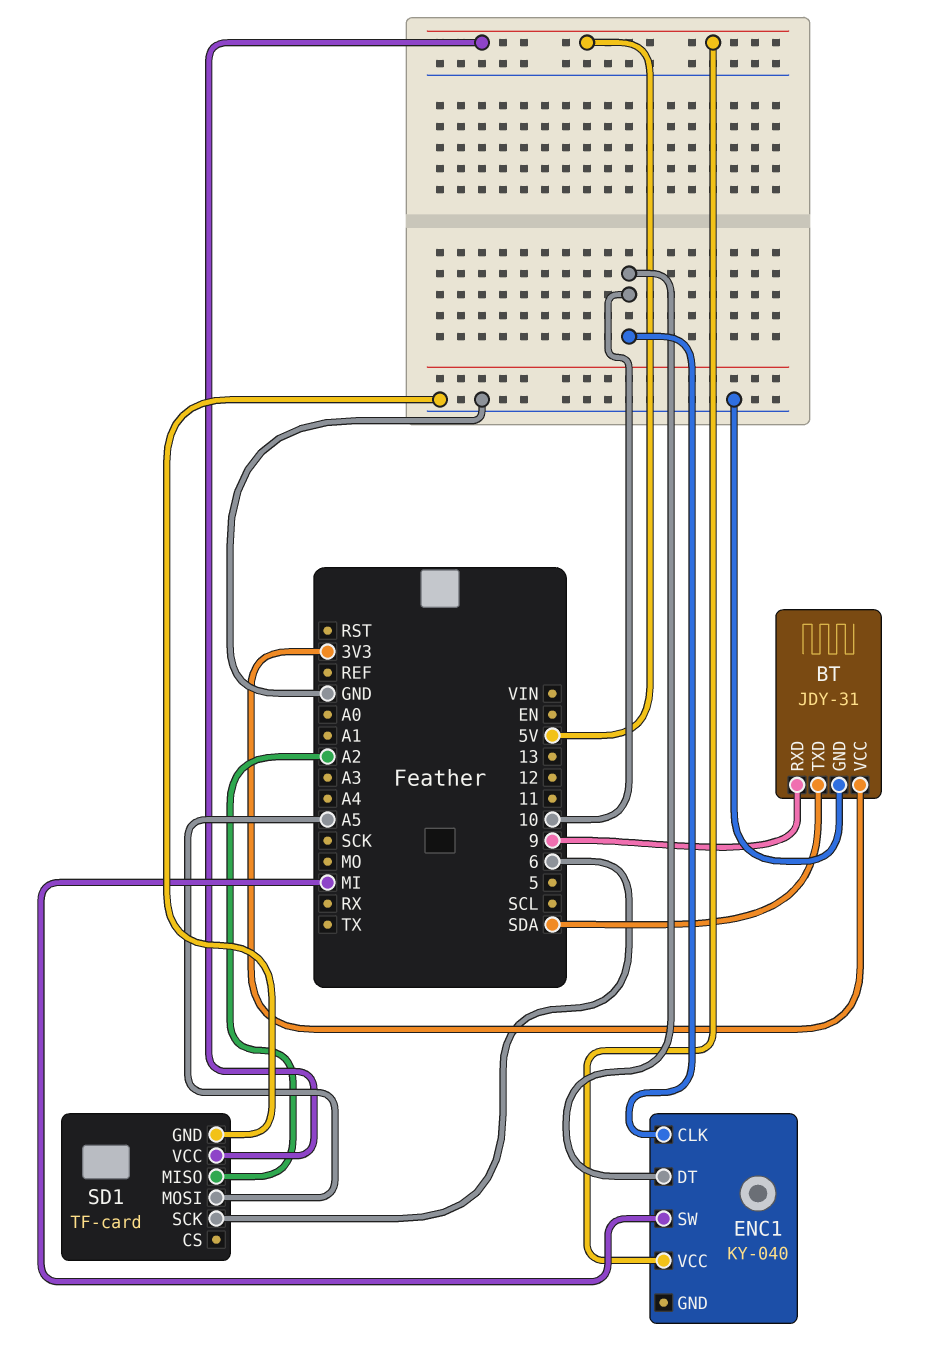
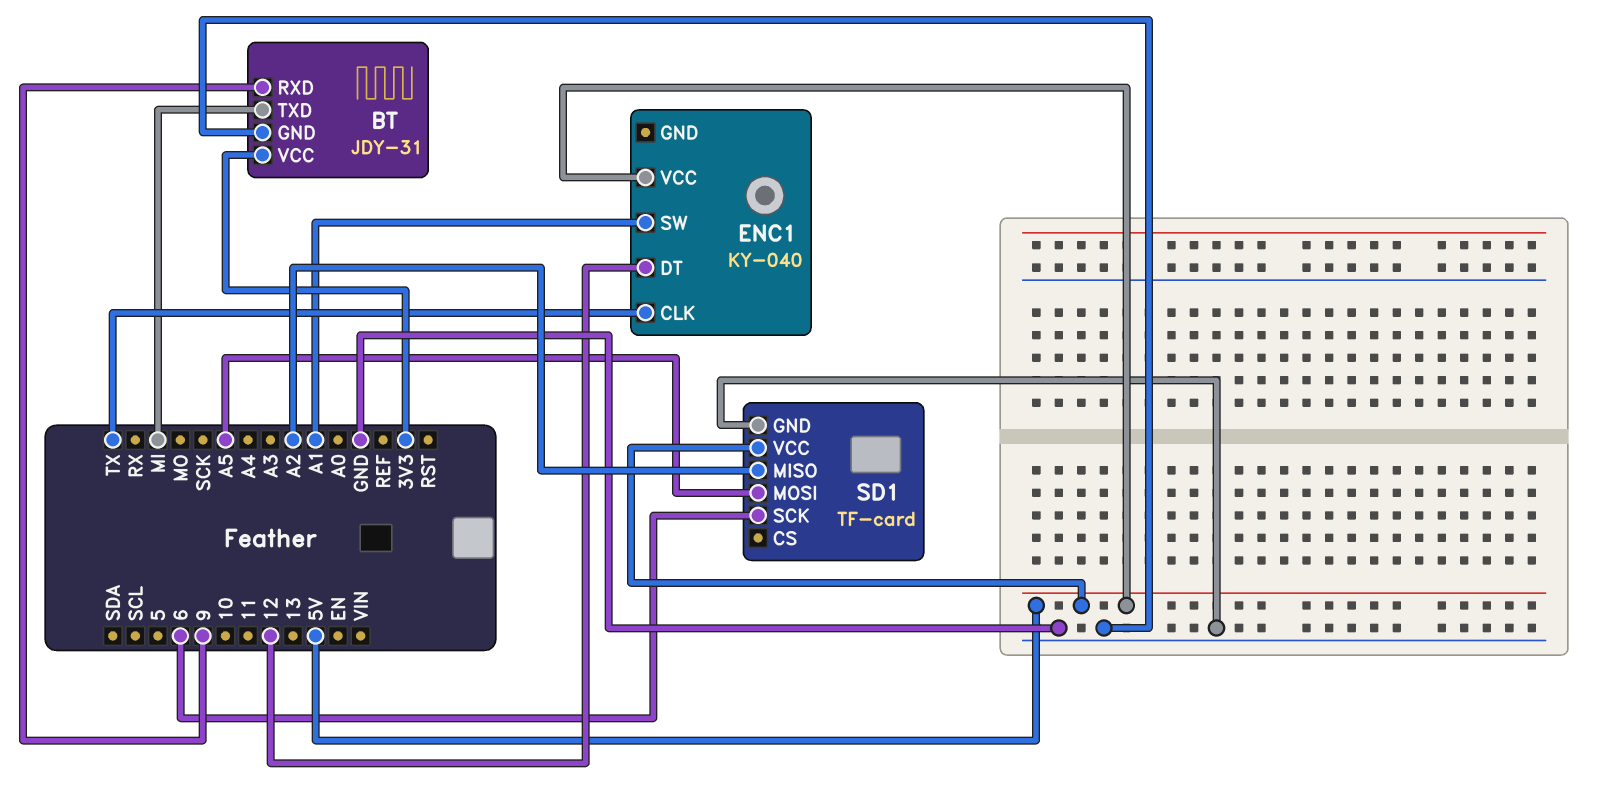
BT pin TXD: SDA -> MI
ENC1 pin CLK: 10 -> TX
ENC1 pin DT: 10 -> 12
ENC1 pin SW: MI -> A1

